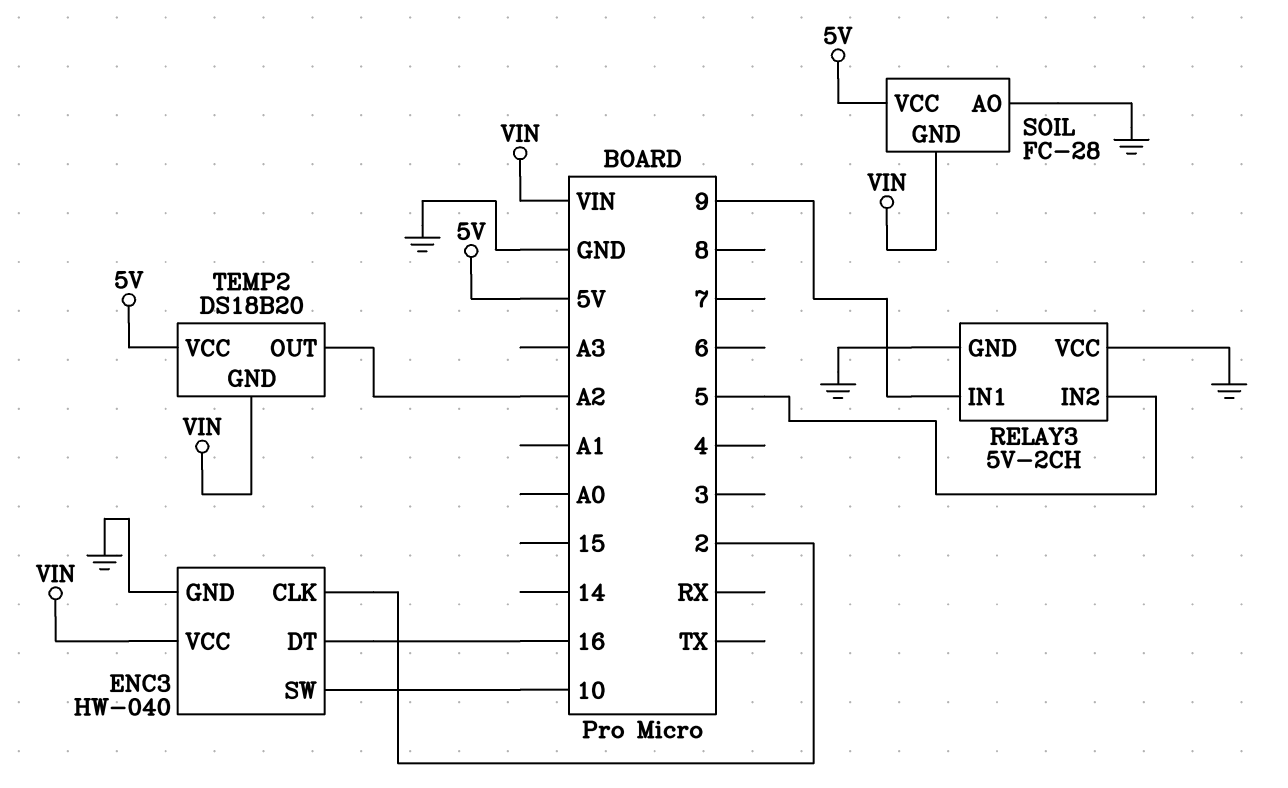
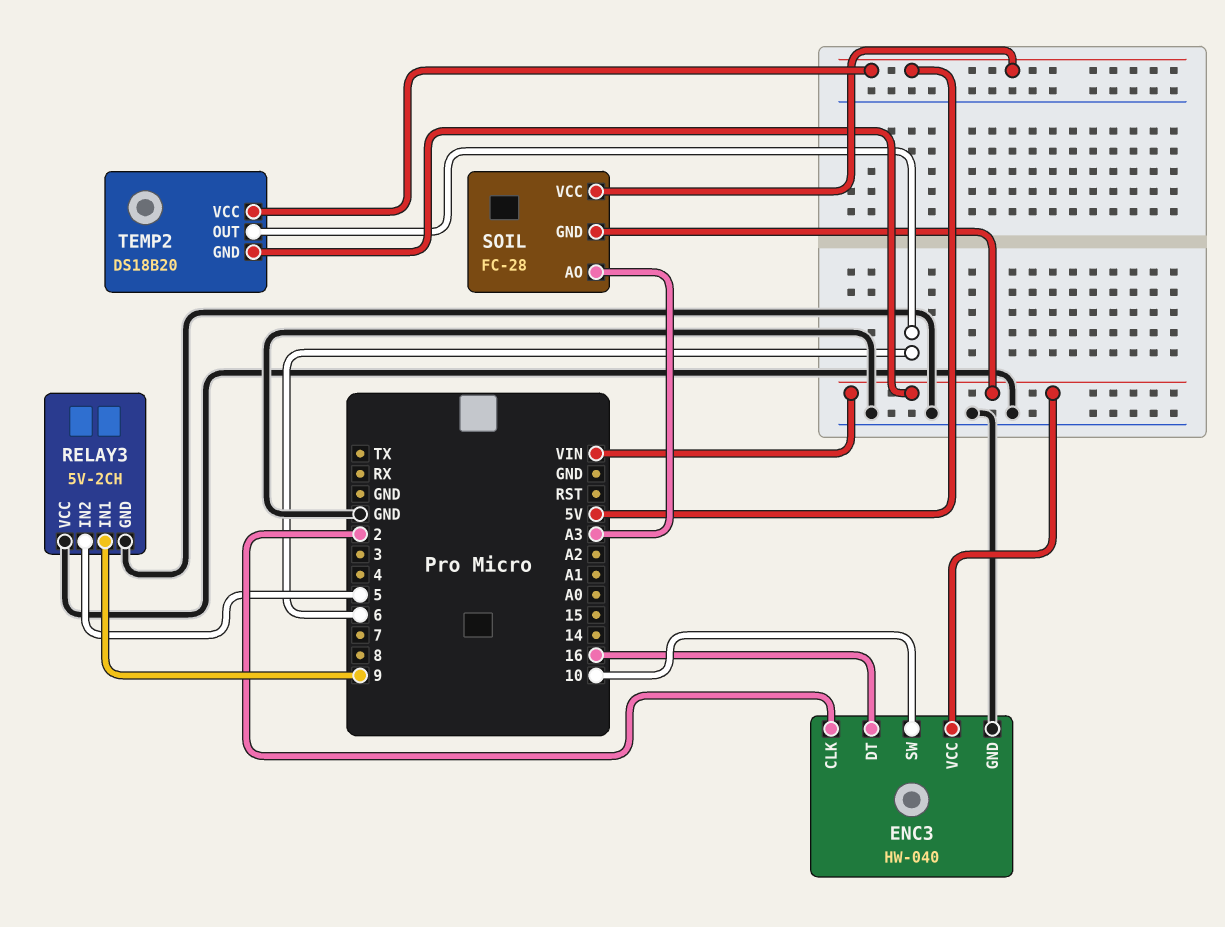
SOIL pin AO: GND -> A3
TEMP2 pin OUT: A2 -> 6

